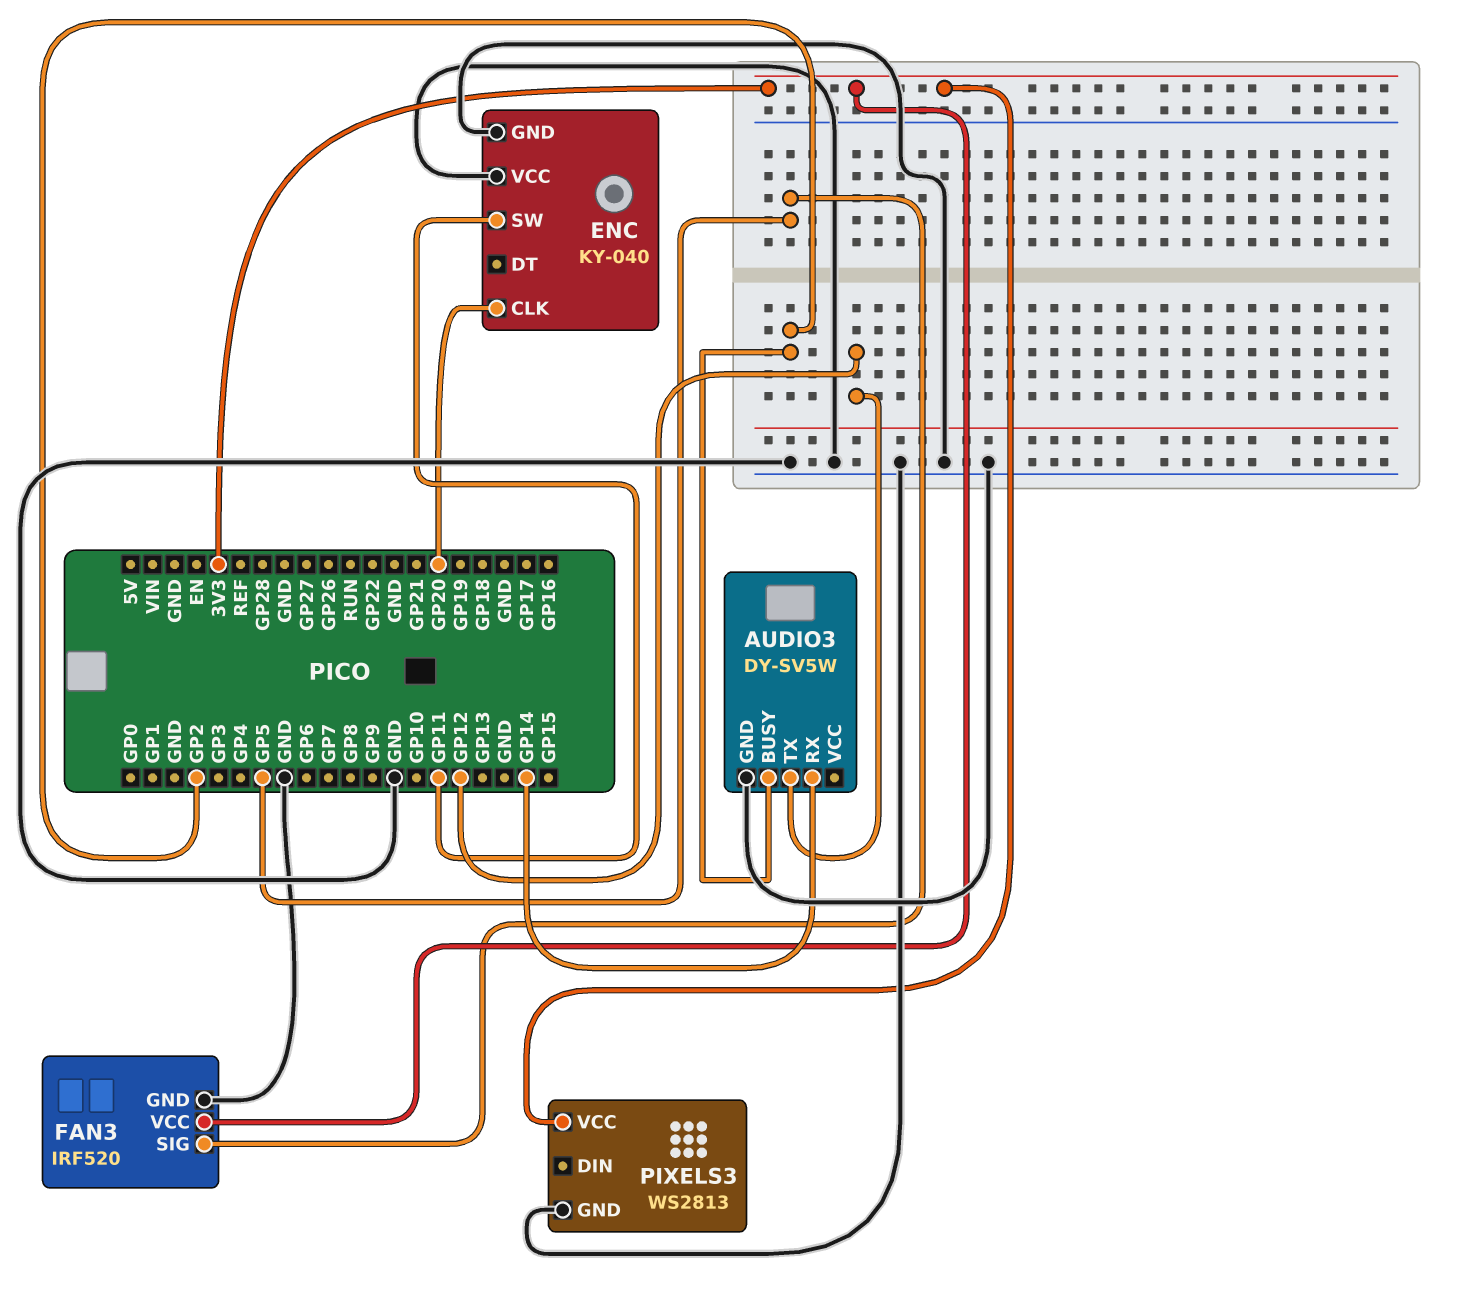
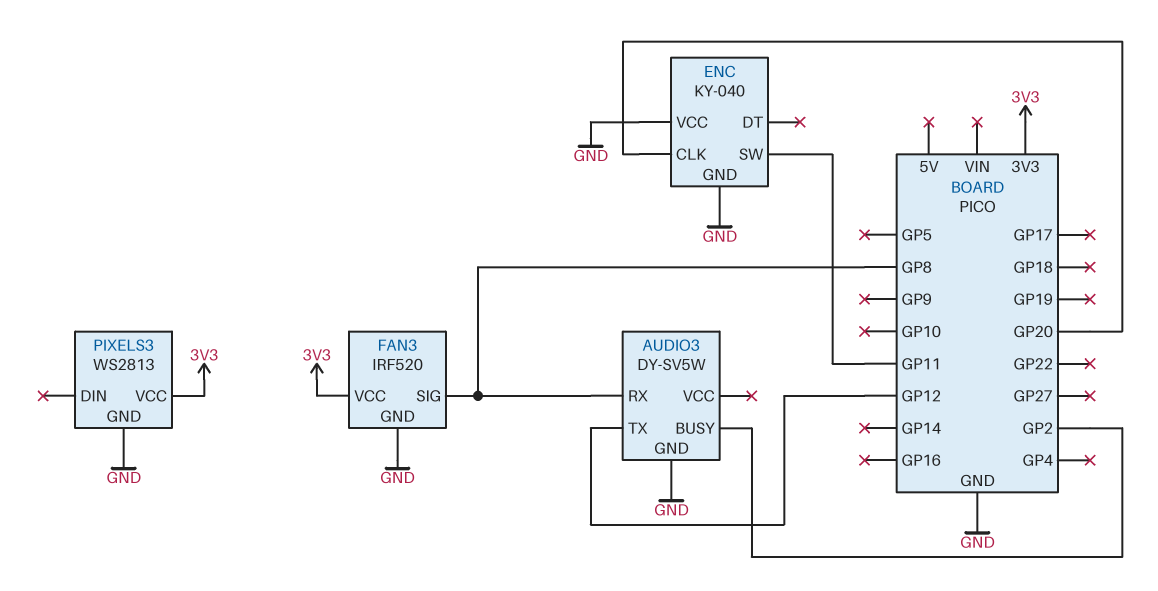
AUDIO3 pin RX: GP14 -> GP8
FAN3 pin SIG: GP5 -> GP8

